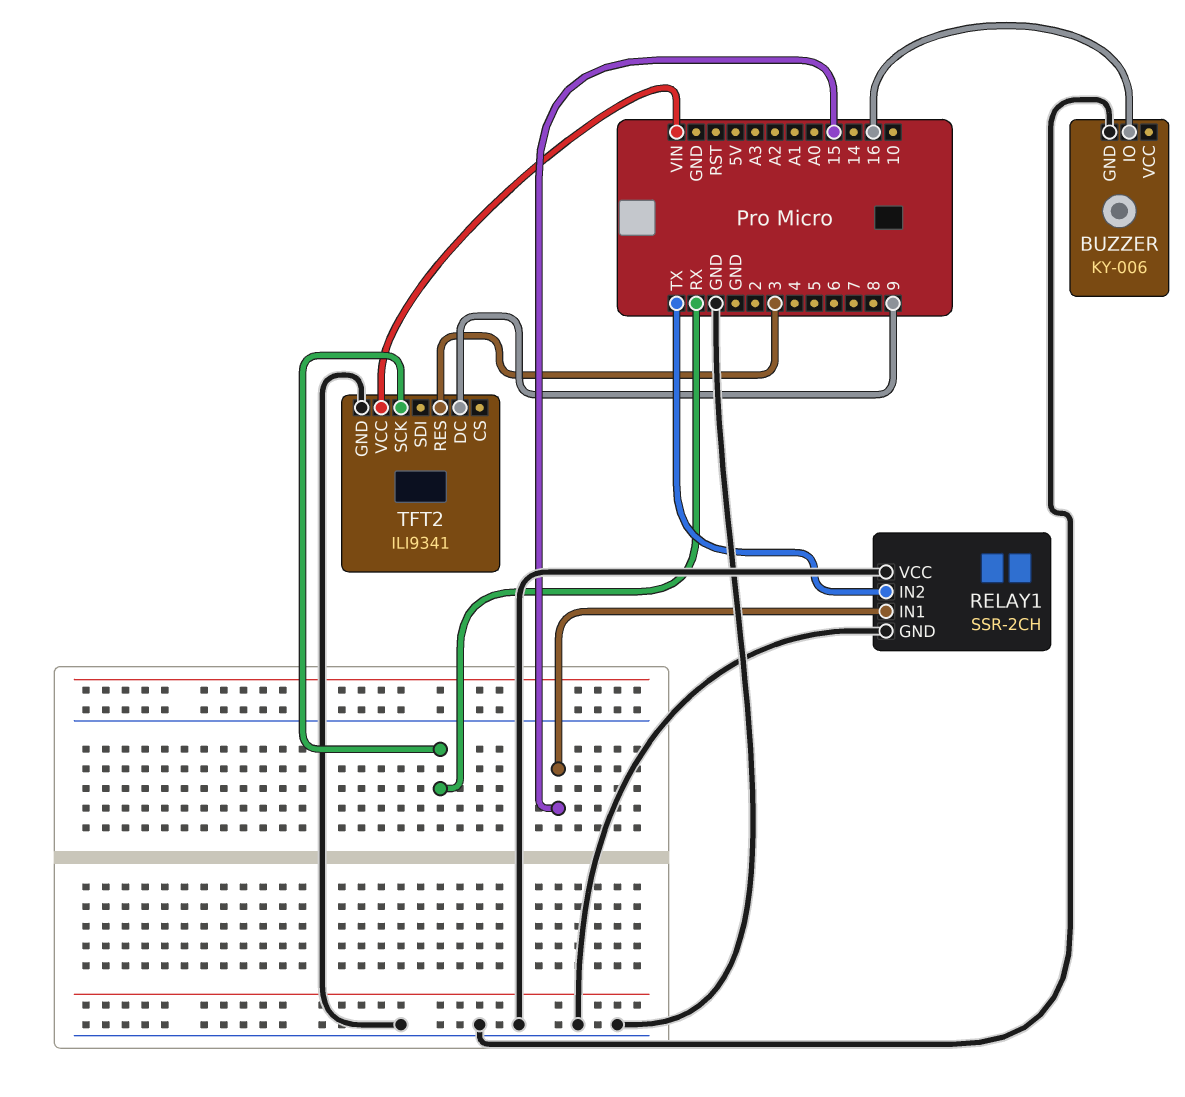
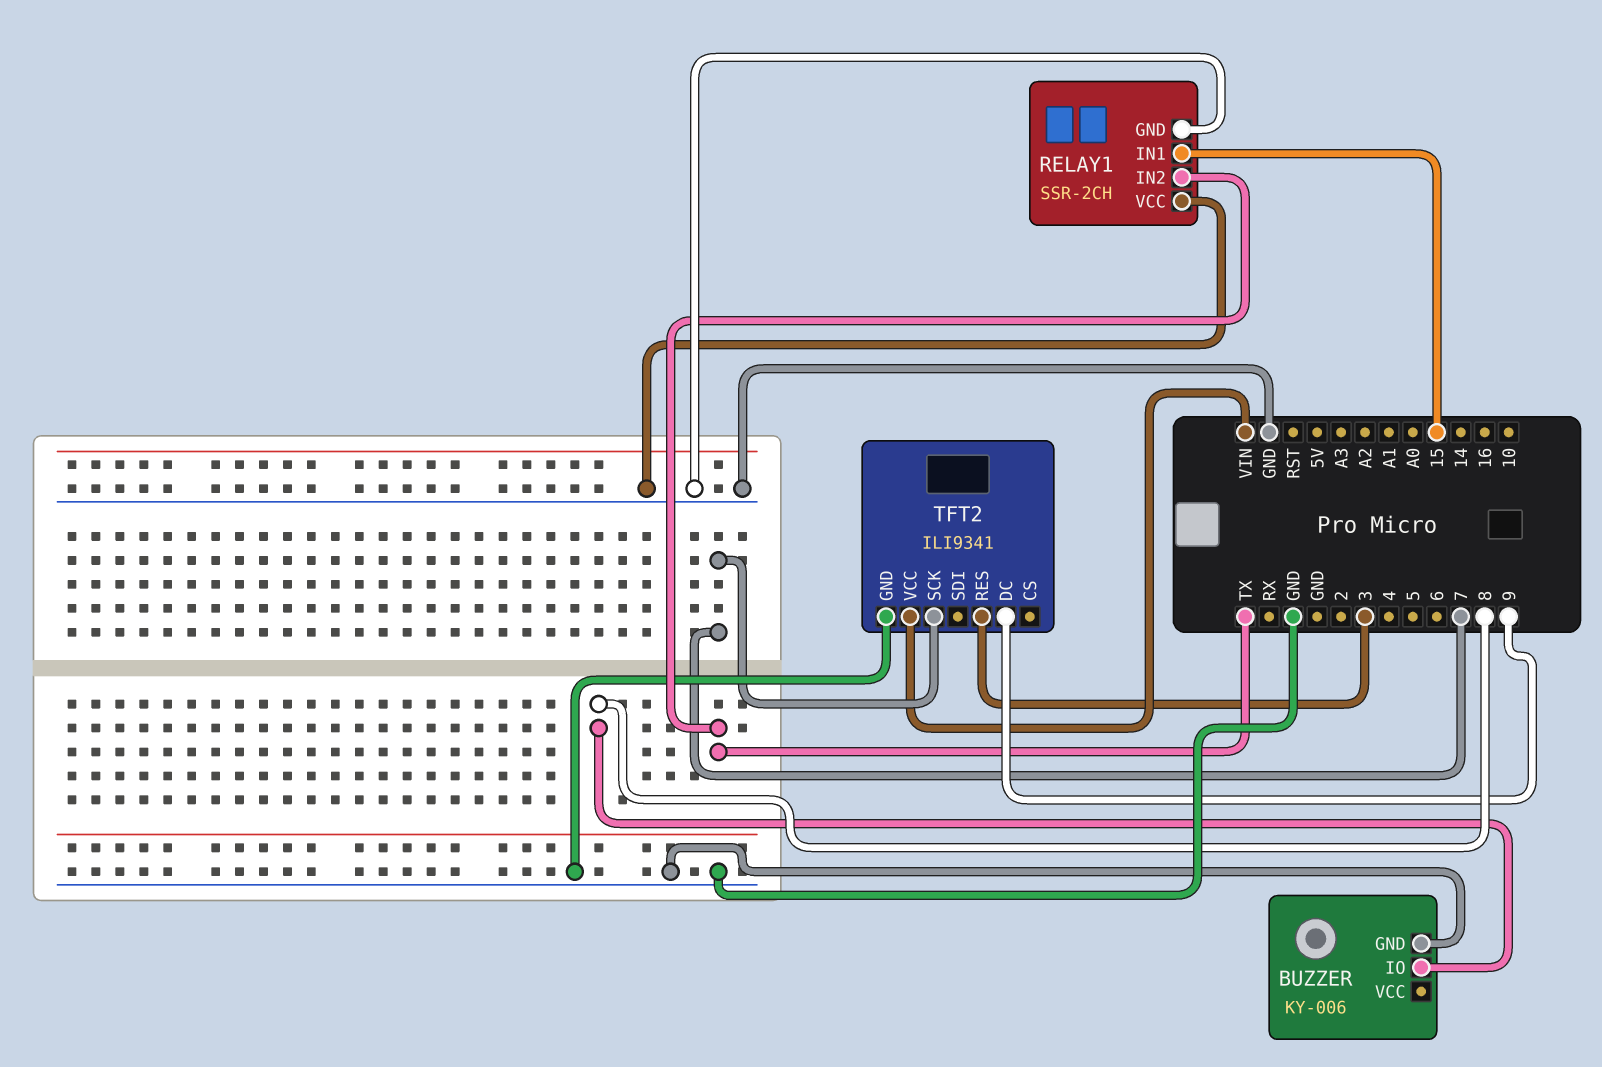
BUZZER pin IO: 16 -> 8
TFT2 pin SCK: RX -> 7

